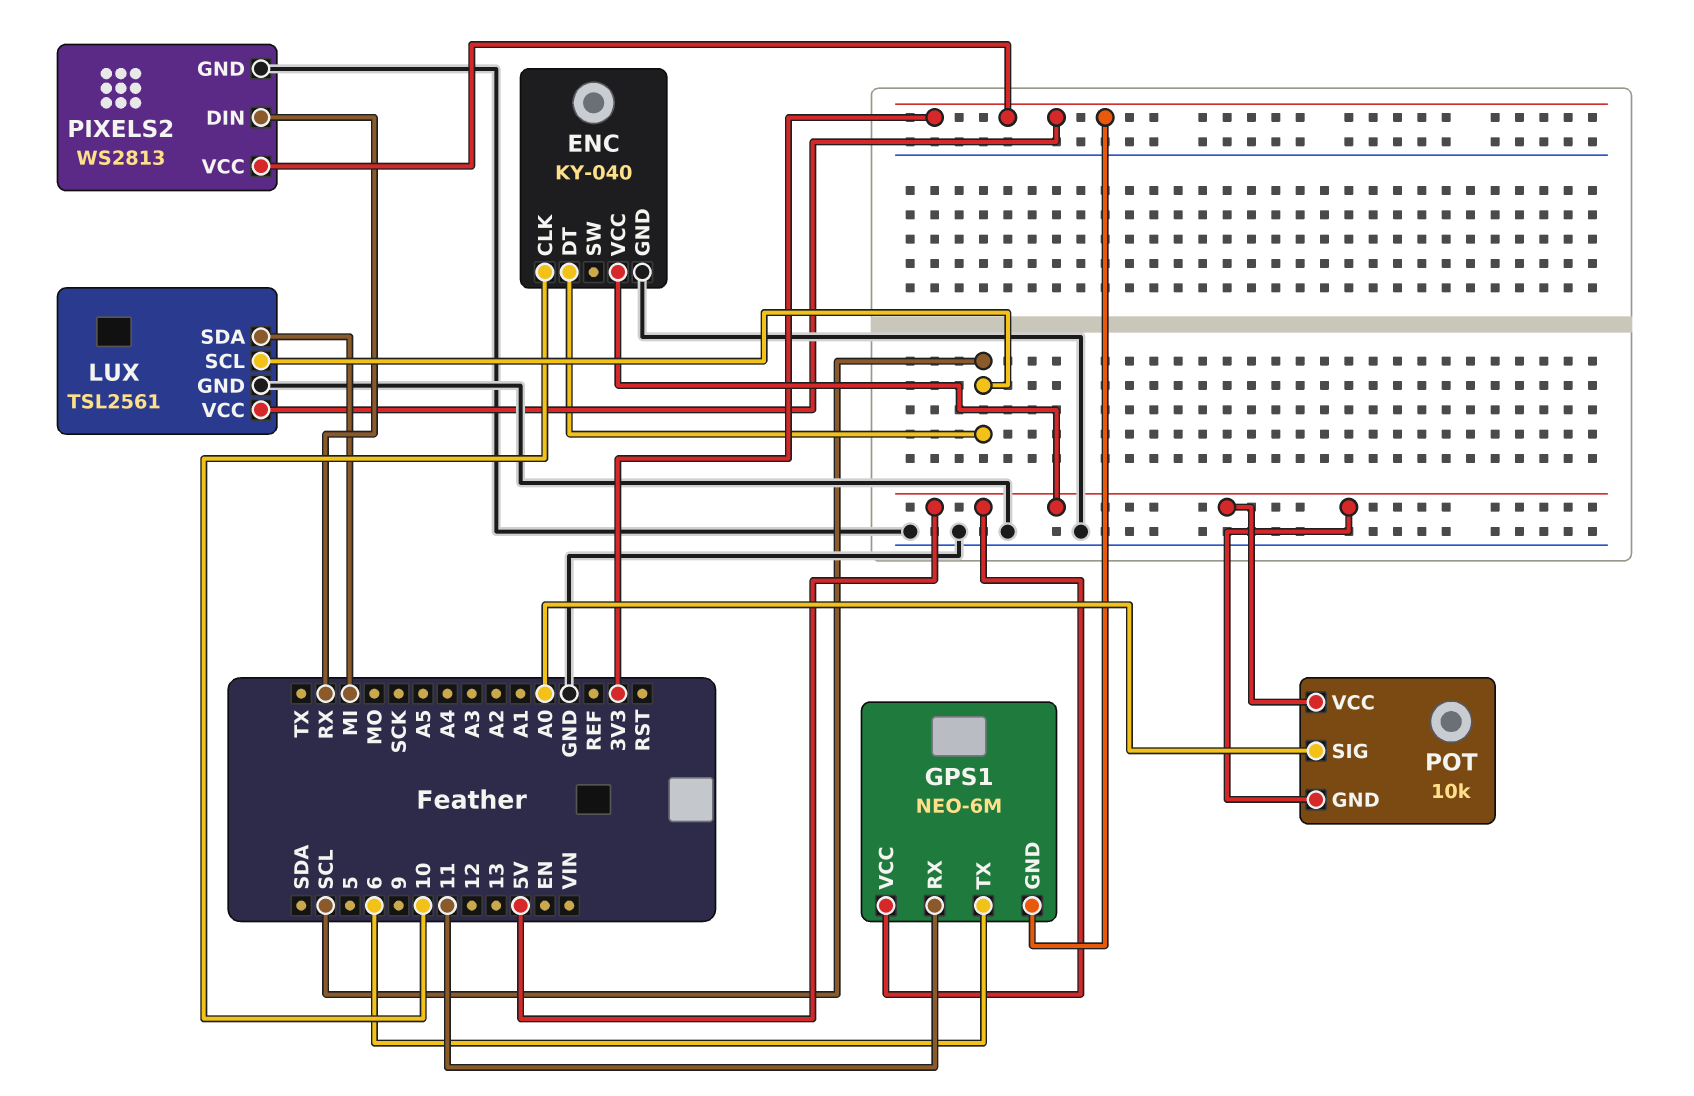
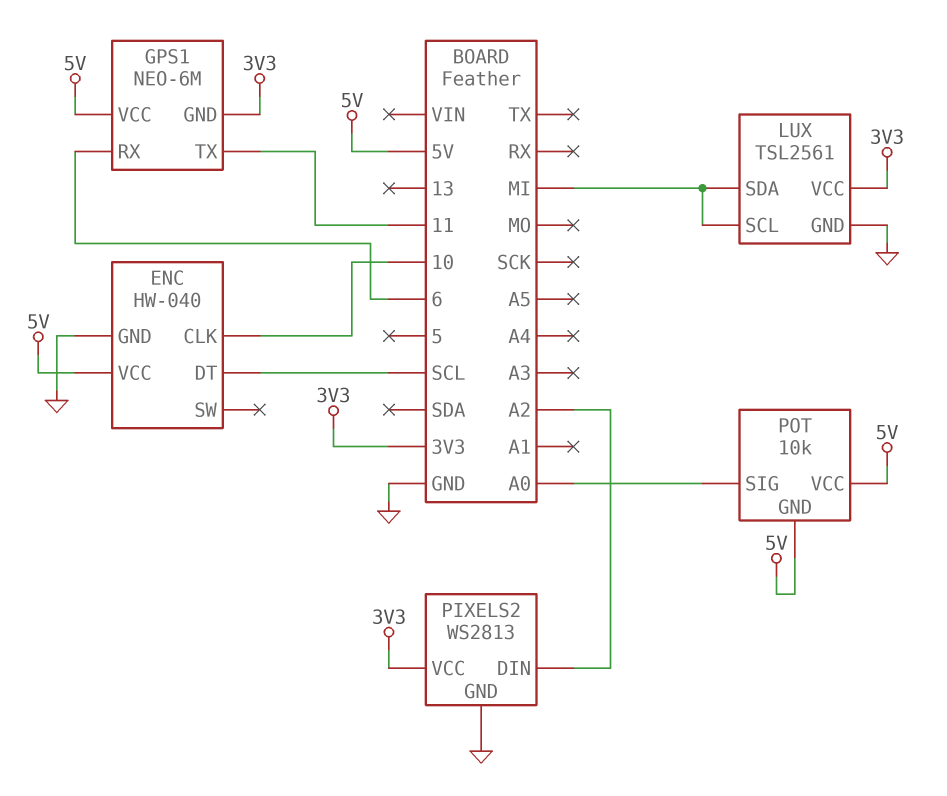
ENC: KY-040 -> HW-040
GPS1 pin RX: 11 -> 6
GPS1 pin TX: 6 -> 11
LUX pin SCL: SCL -> MI
PIXELS2 pin DIN: RX -> A2

